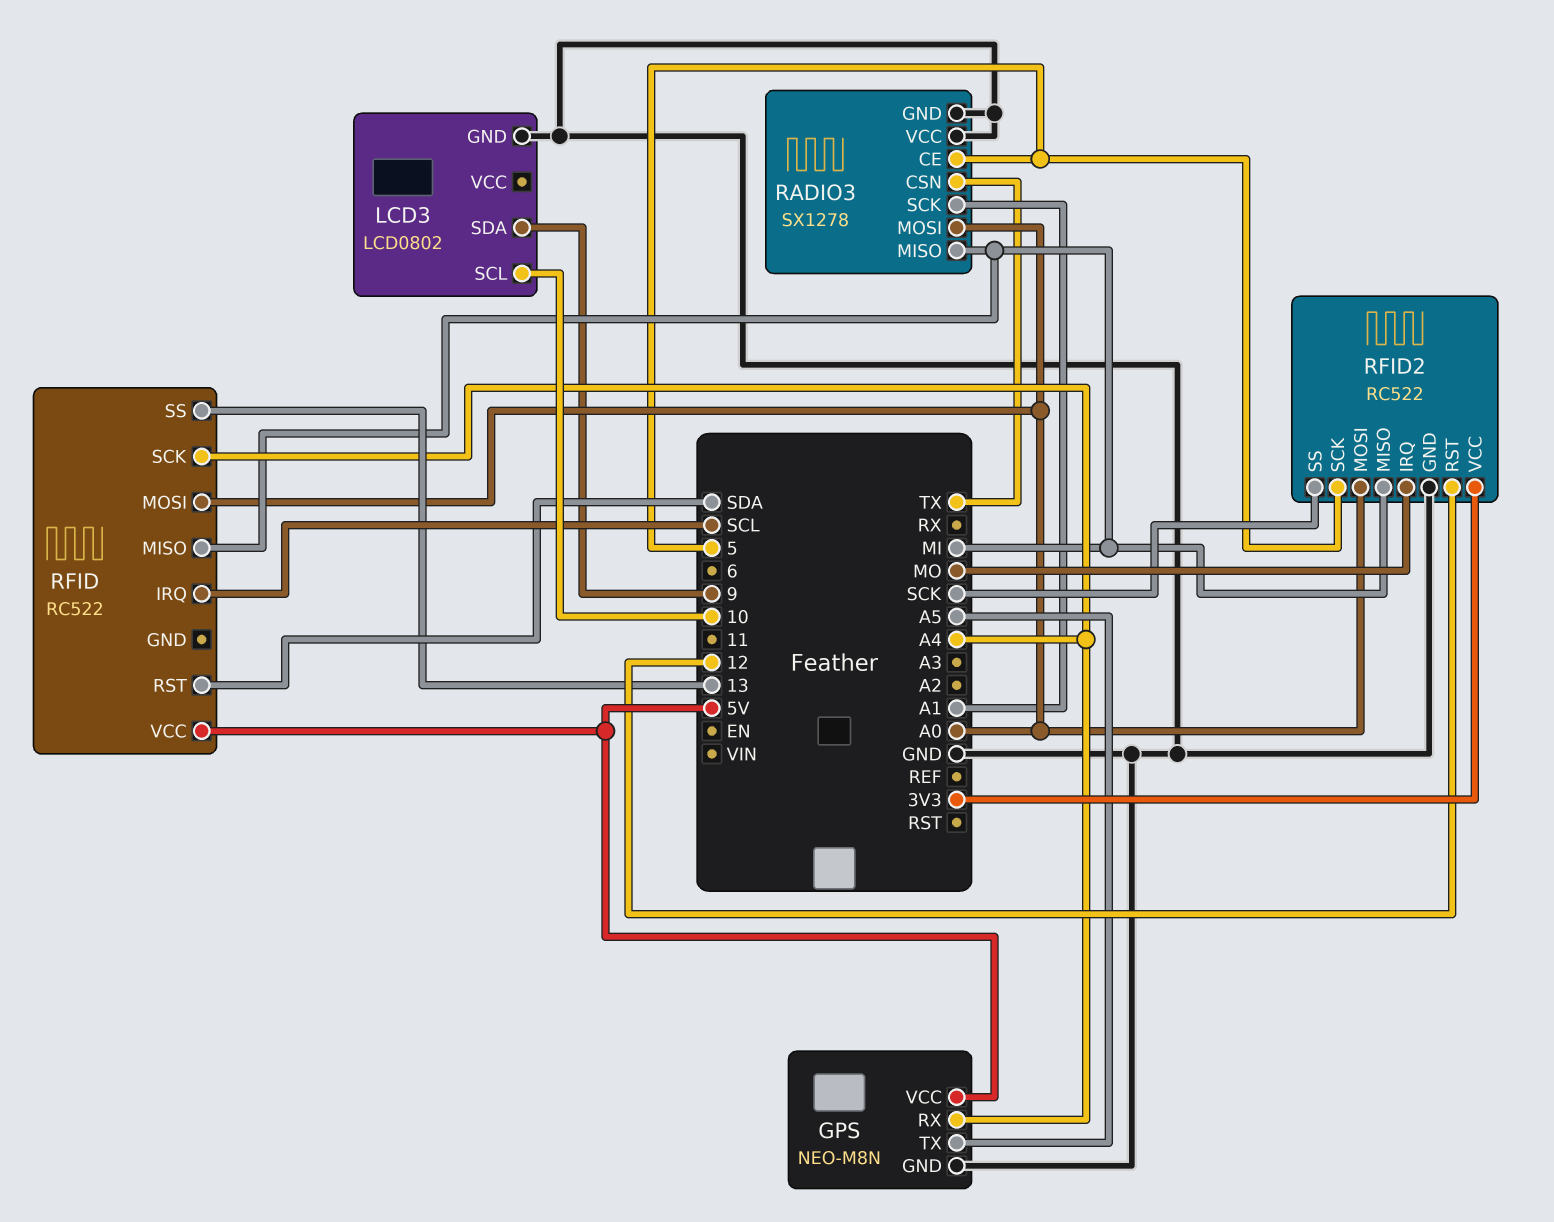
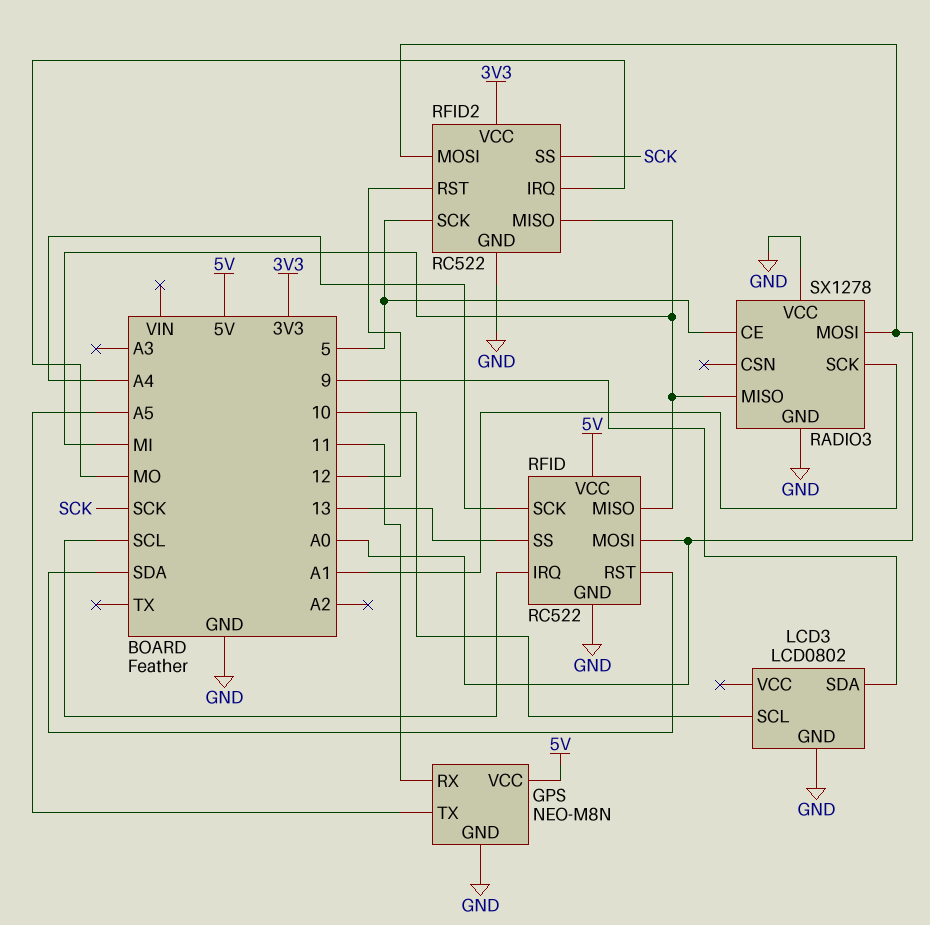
GPS pin RX: A4 -> 11
RADIO3 pin CSN: TX -> none
RFID pin GND: none -> GND

